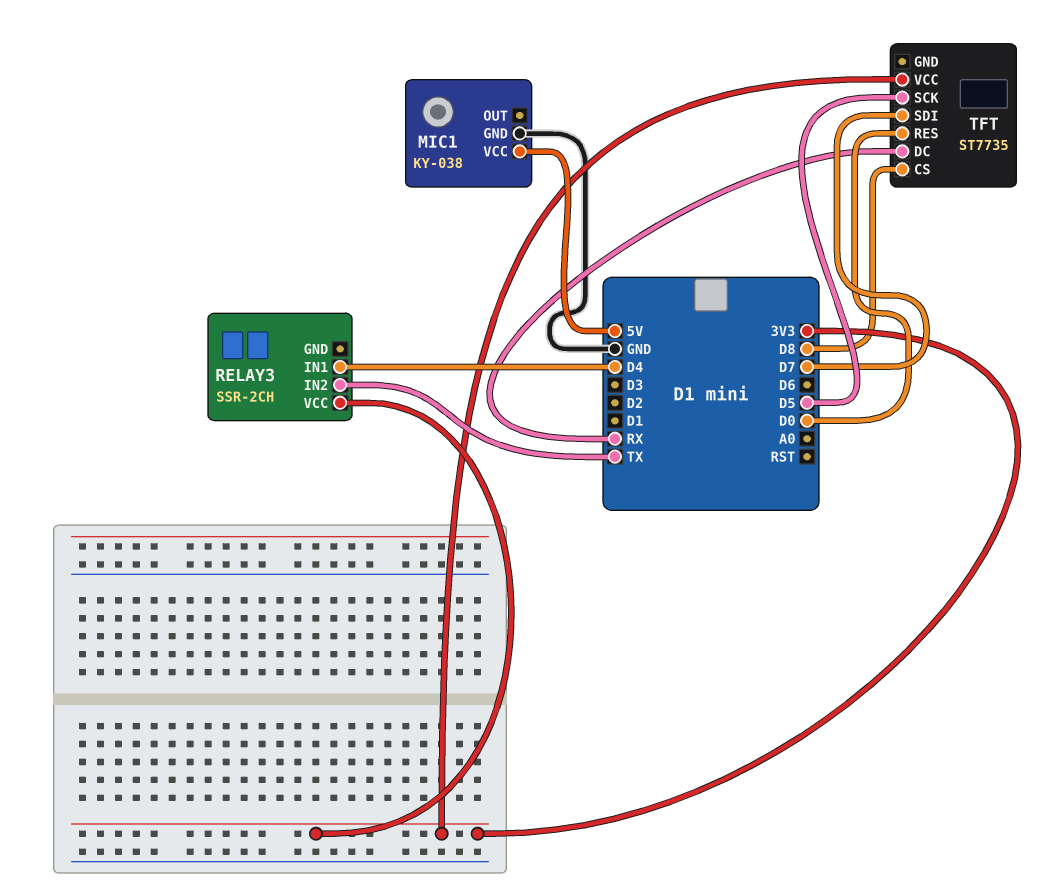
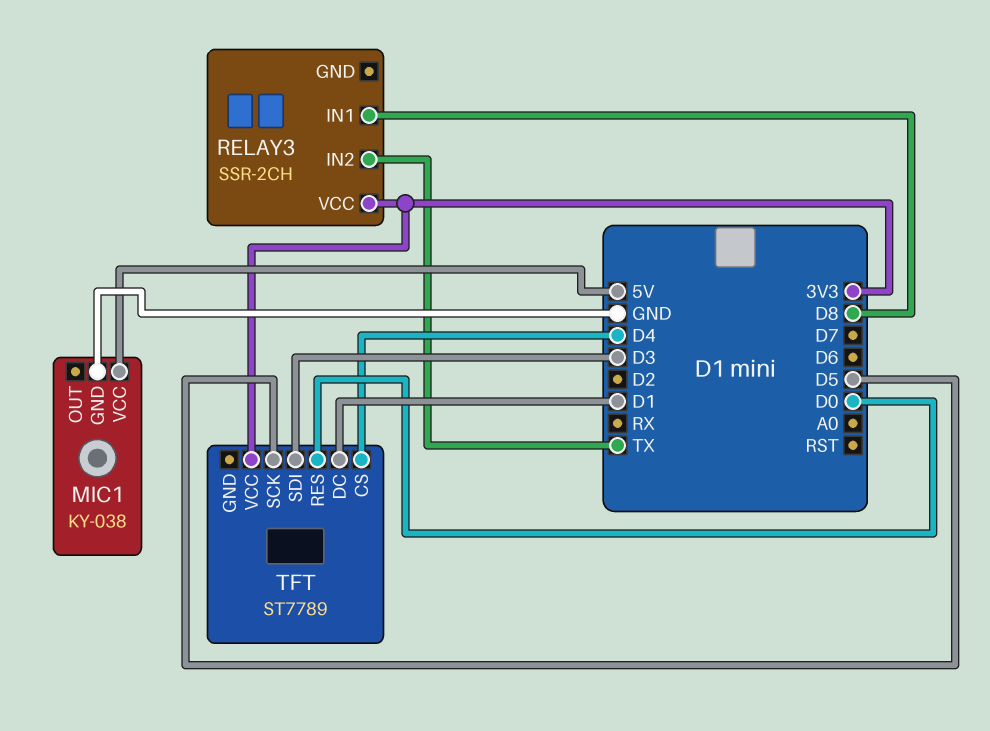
RELAY3 pin IN1: D4 -> D8
TFT: ST7735 -> ST7789
TFT pin CS: D8 -> D4
TFT pin DC: RX -> D1
TFT pin SDI: D7 -> D3

